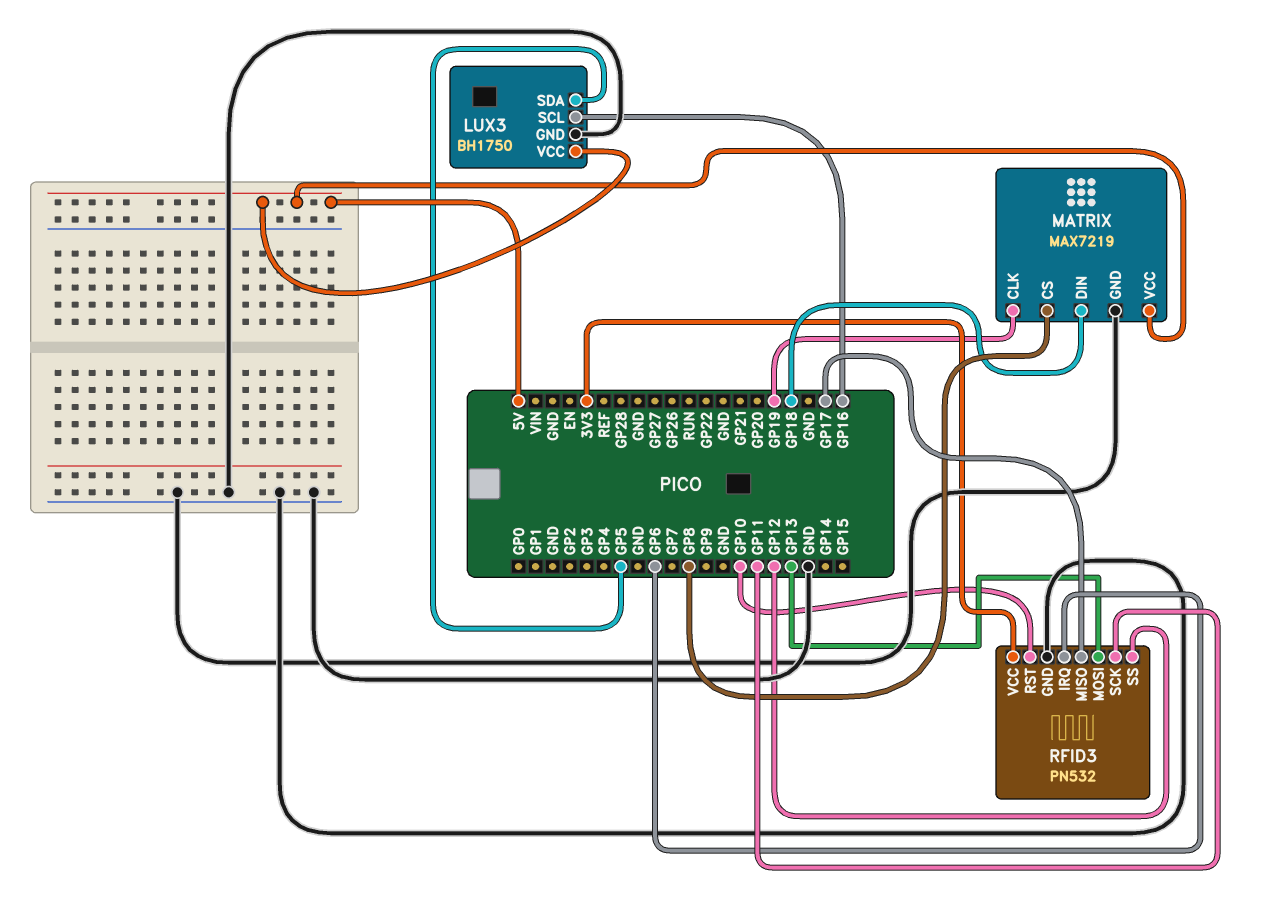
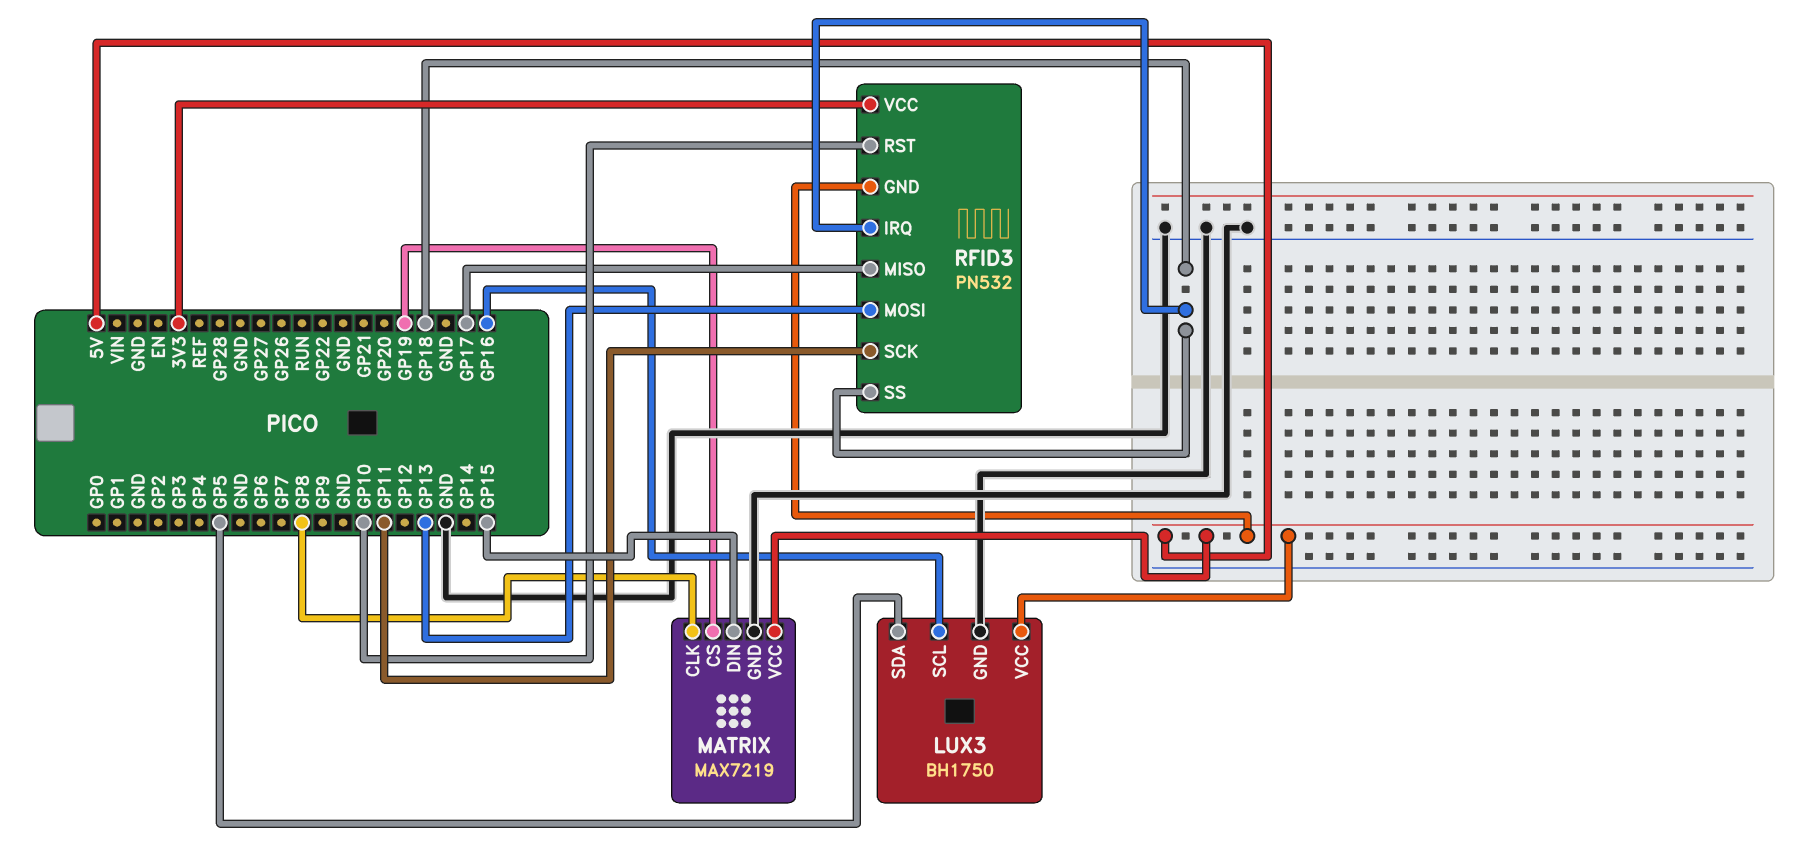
MATRIX pin CLK: GP19 -> GP8
MATRIX pin CS: GP8 -> GP19
MATRIX pin DIN: GP18 -> GP15
RFID3 pin GND: GND -> 5V
RFID3 pin IRQ: GP6 -> GP18
RFID3 pin SS: GP12 -> GP18

